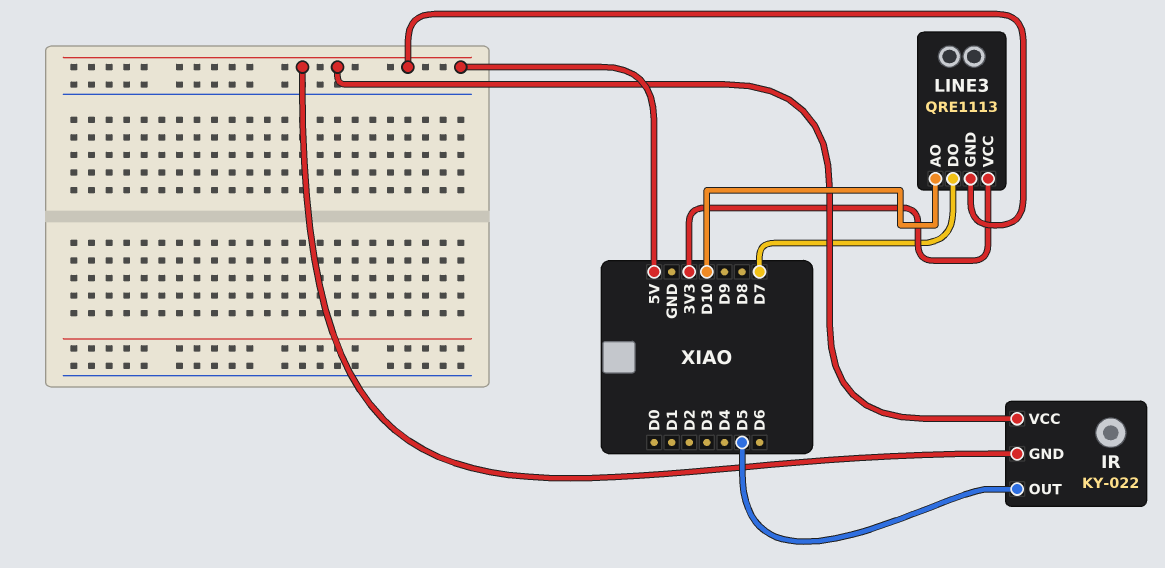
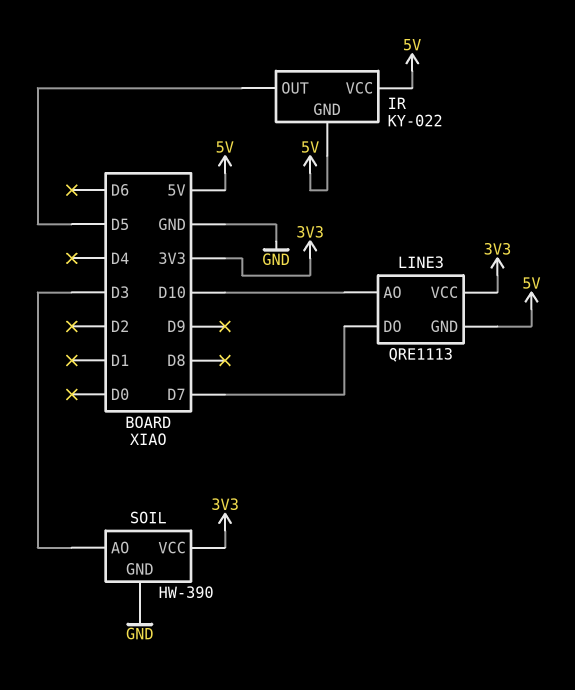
SOIL: none -> HW-390
SOIL pin AO: none -> D3
SOIL pin GND: none -> GND
SOIL pin VCC: none -> 3V3

